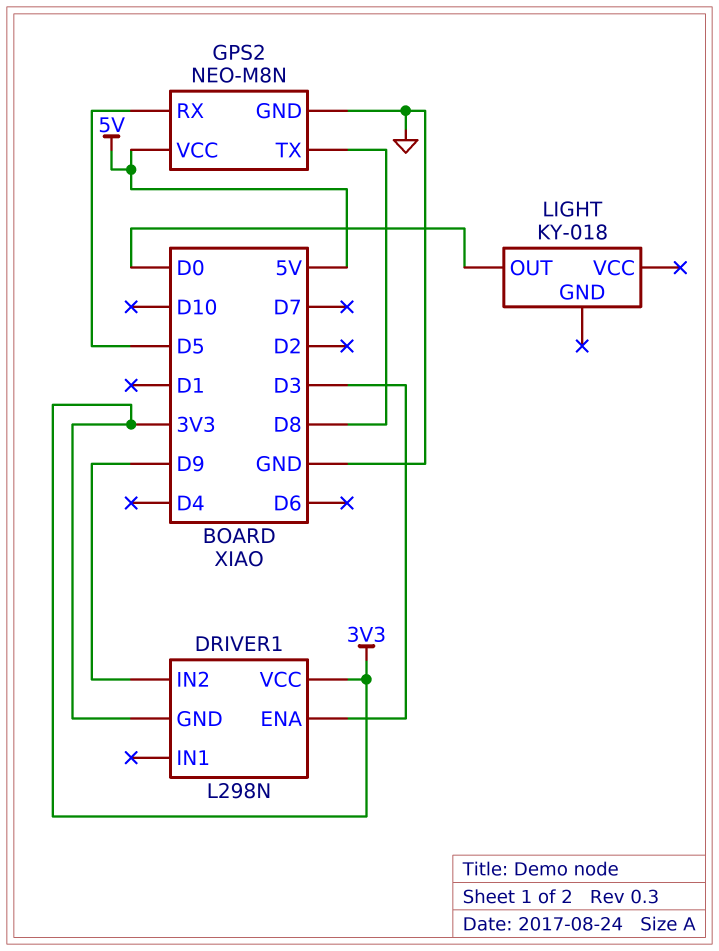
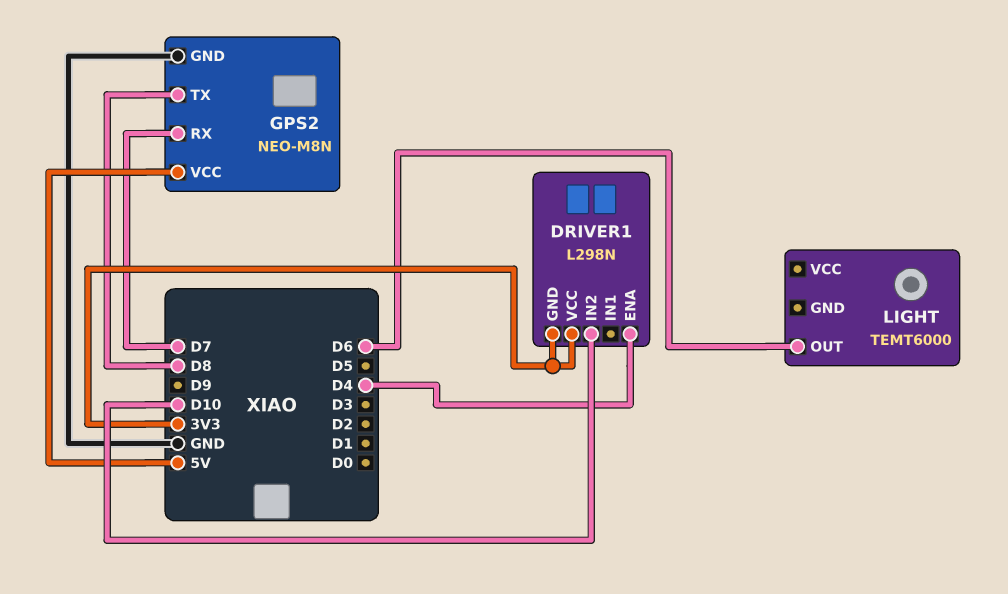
DRIVER1 pin ENA: D3 -> D4
DRIVER1 pin IN2: D9 -> D10
GPS2 pin RX: D5 -> D7
LIGHT: KY-018 -> TEMT6000
LIGHT pin OUT: D0 -> D6

